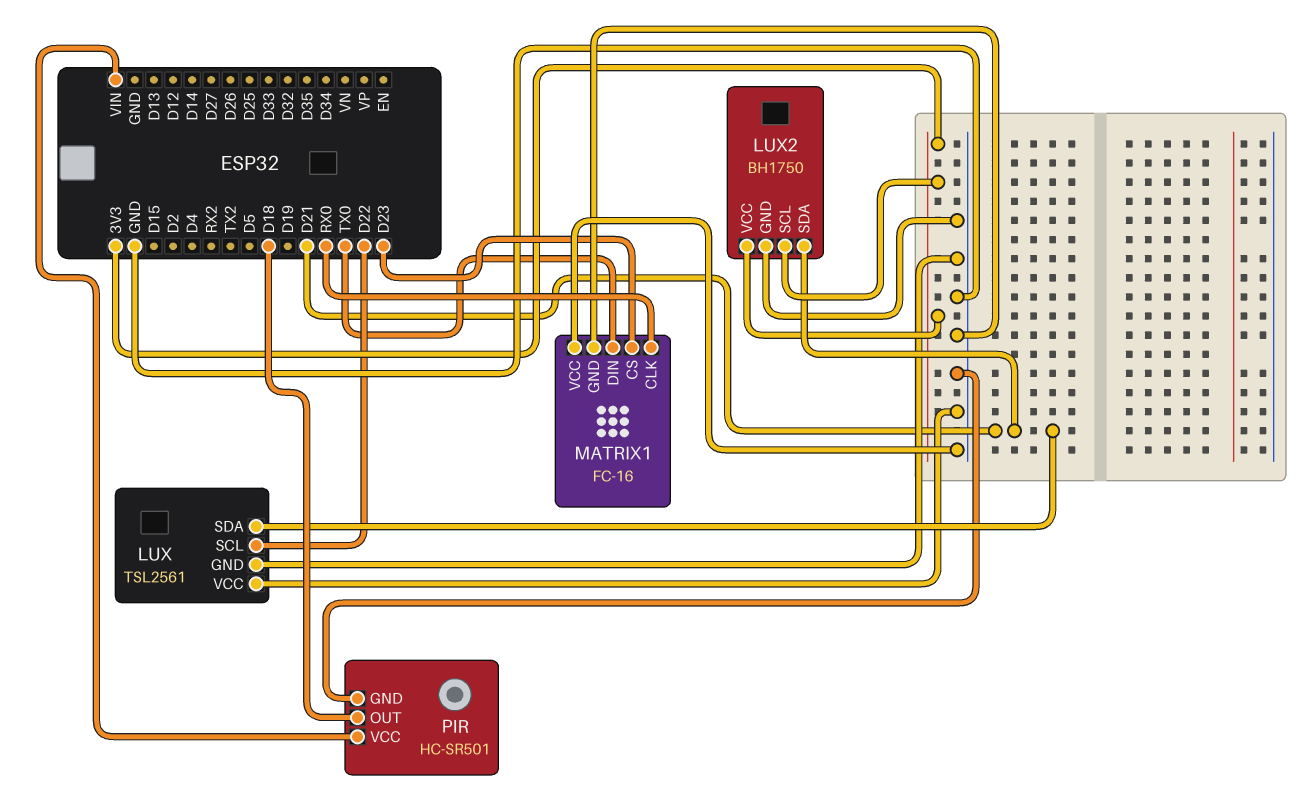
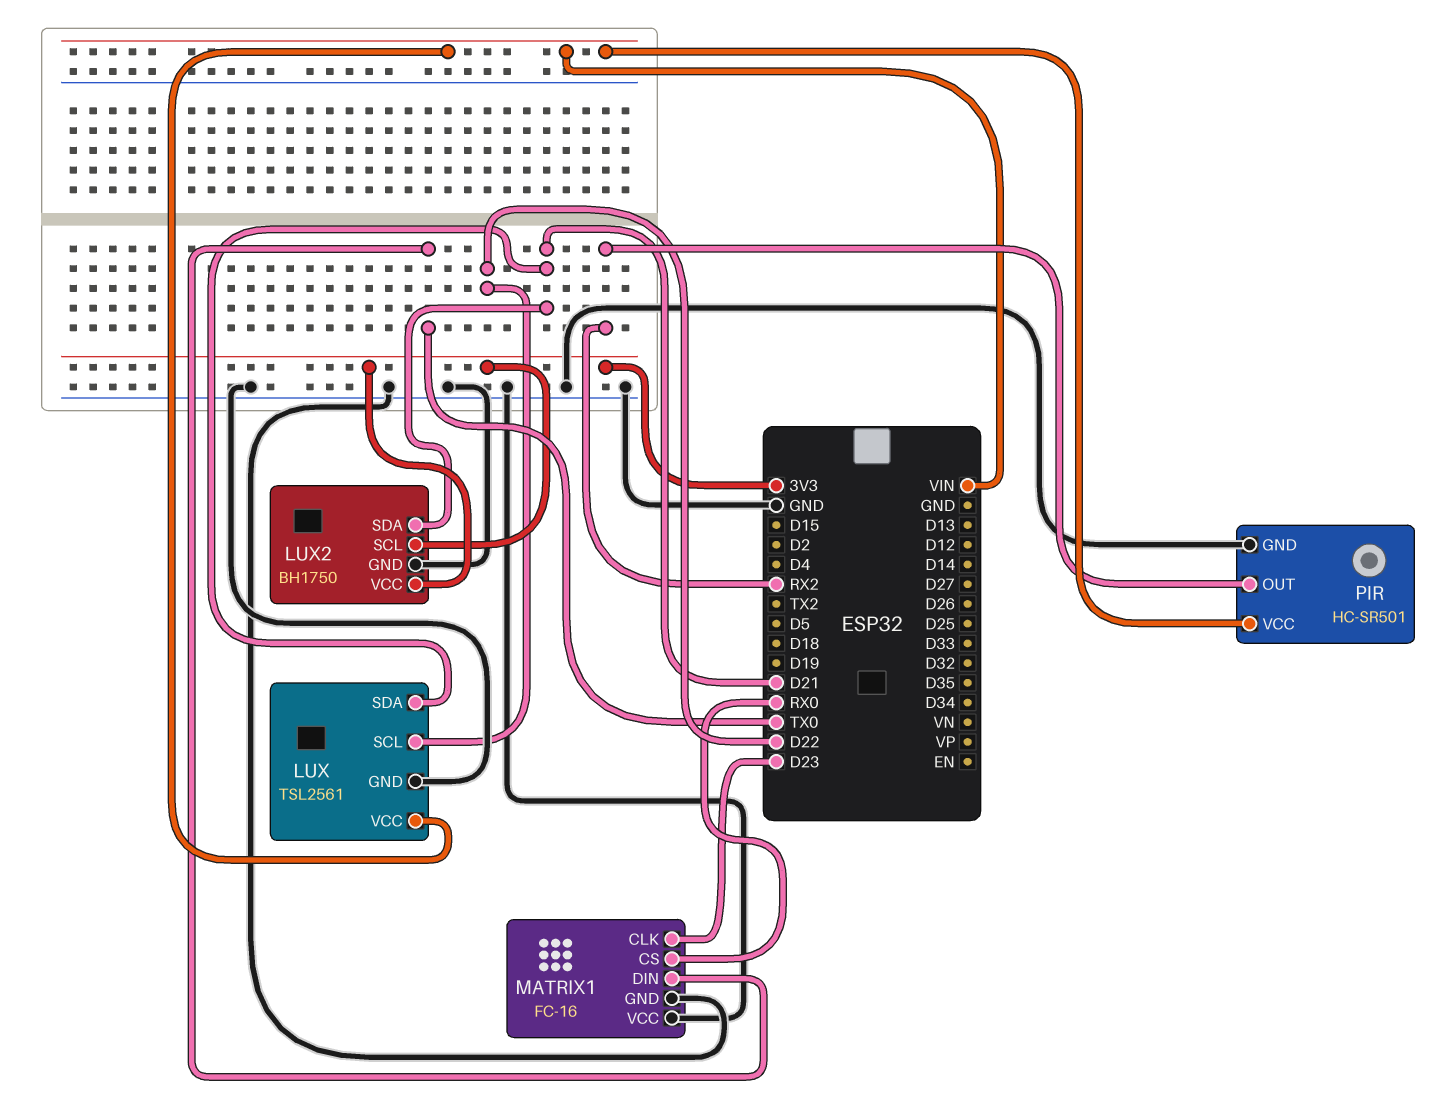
LUX pin VCC: GND -> VIN
MATRIX1 pin CLK: RX0 -> D23
MATRIX1 pin CS: D23 -> RX0
PIR pin OUT: D18 -> RX2

